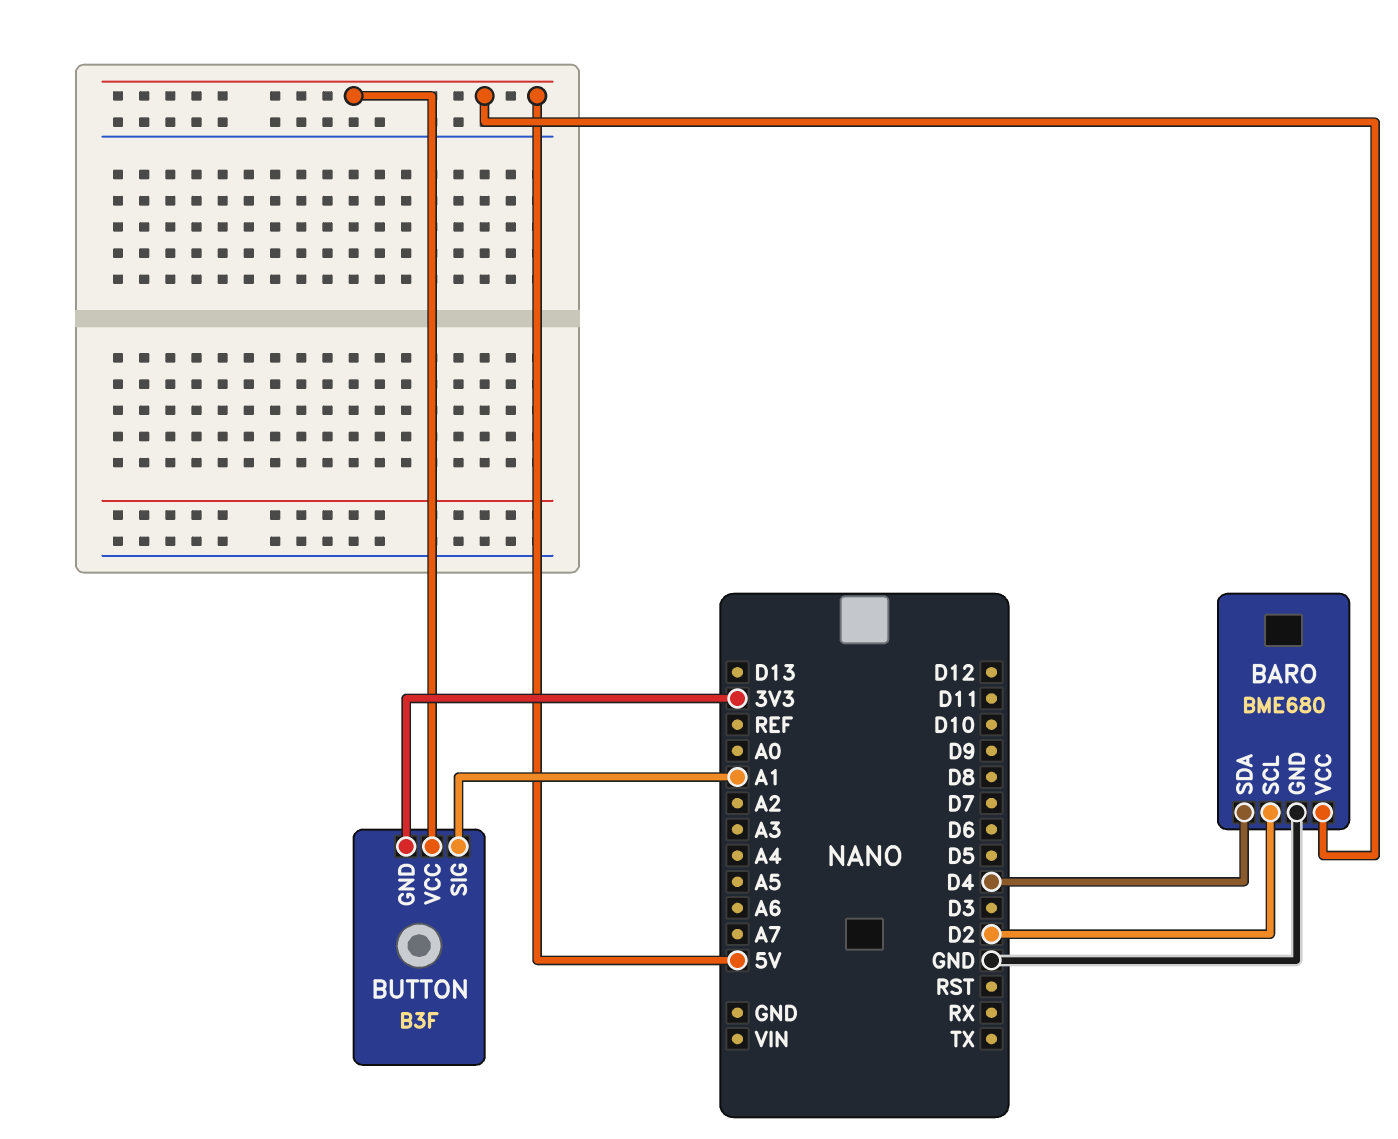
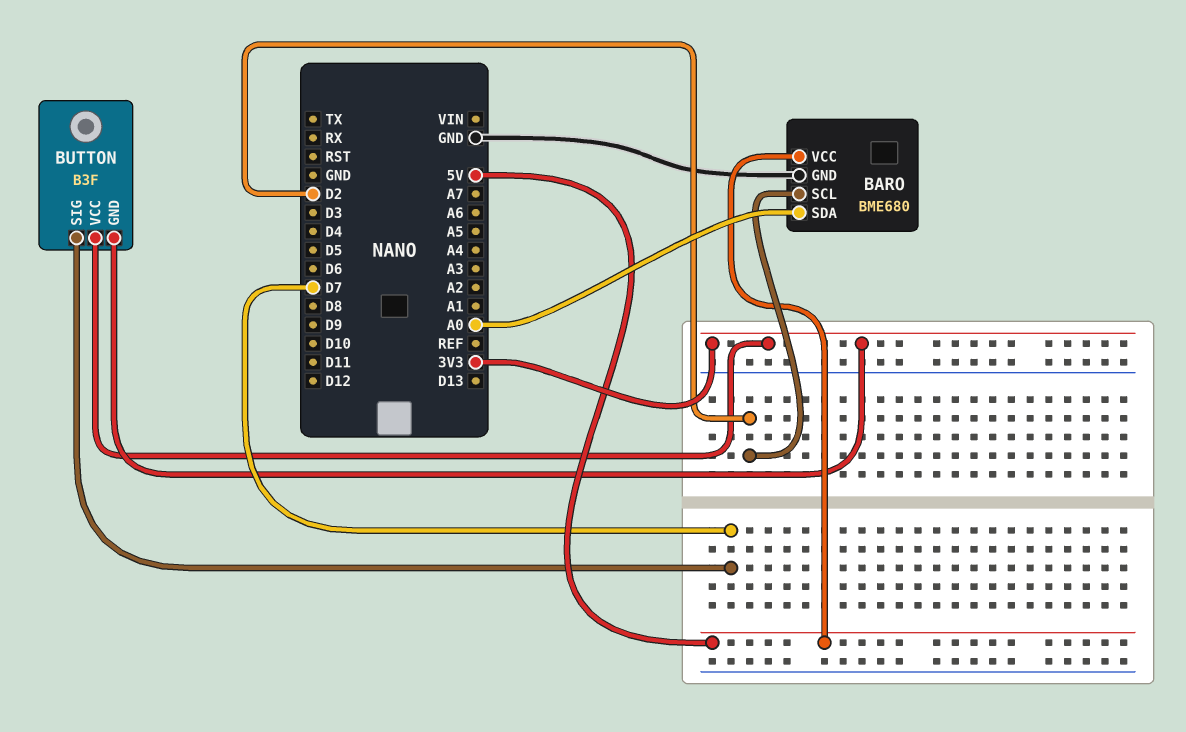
BARO pin SDA: D4 -> A0
BUTTON pin SIG: A1 -> D7
BUTTON pin VCC: 5V -> 3V3

